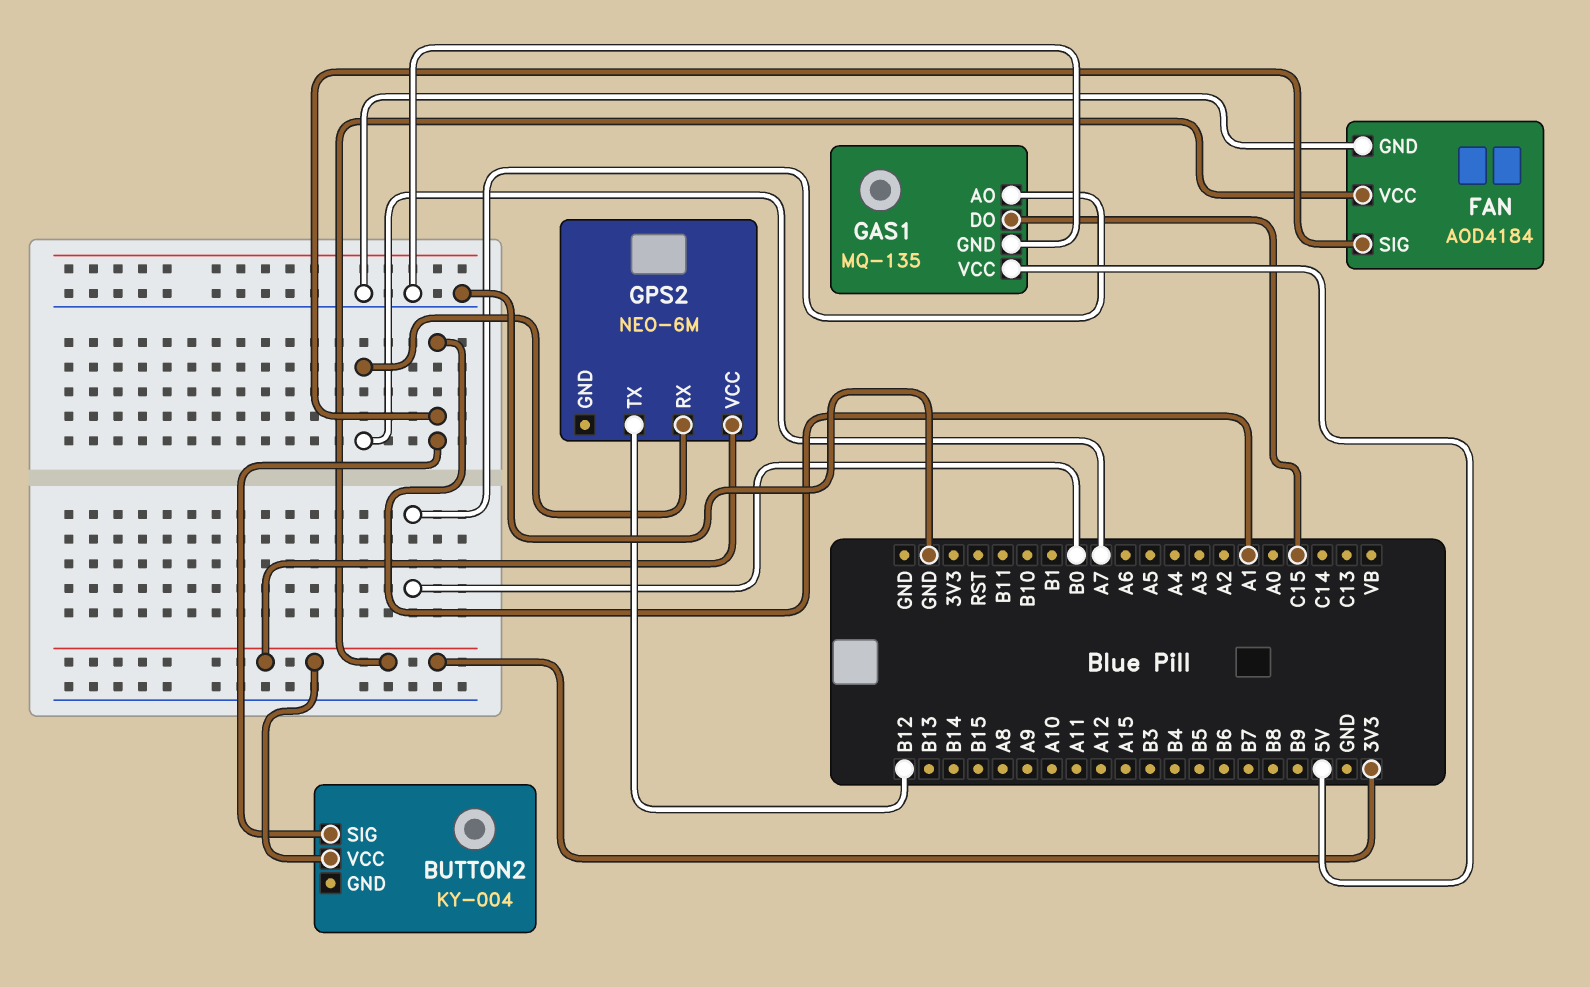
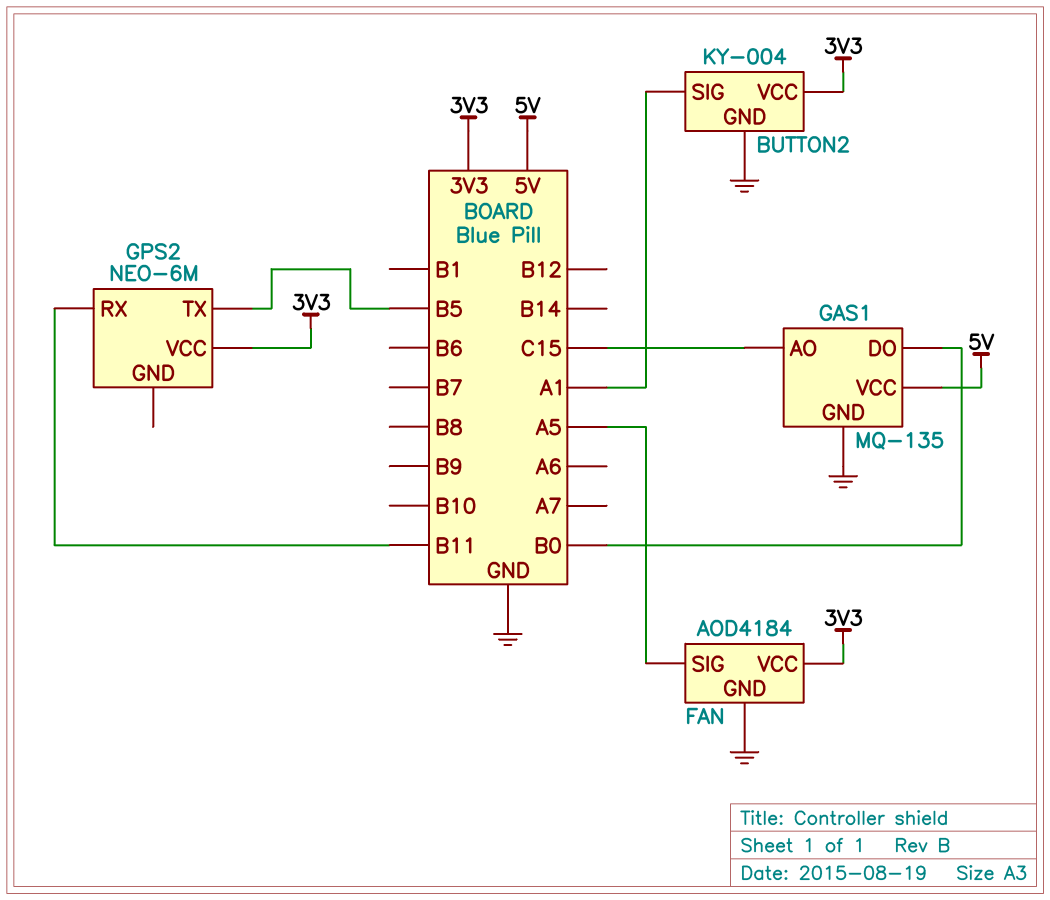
BUTTON2 pin GND: none -> GND
FAN pin SIG: A1 -> A5
GAS1 pin AO: B0 -> C15
GAS1 pin DO: C15 -> B0
GPS2 pin RX: A7 -> B11
GPS2 pin TX: B12 -> B5

